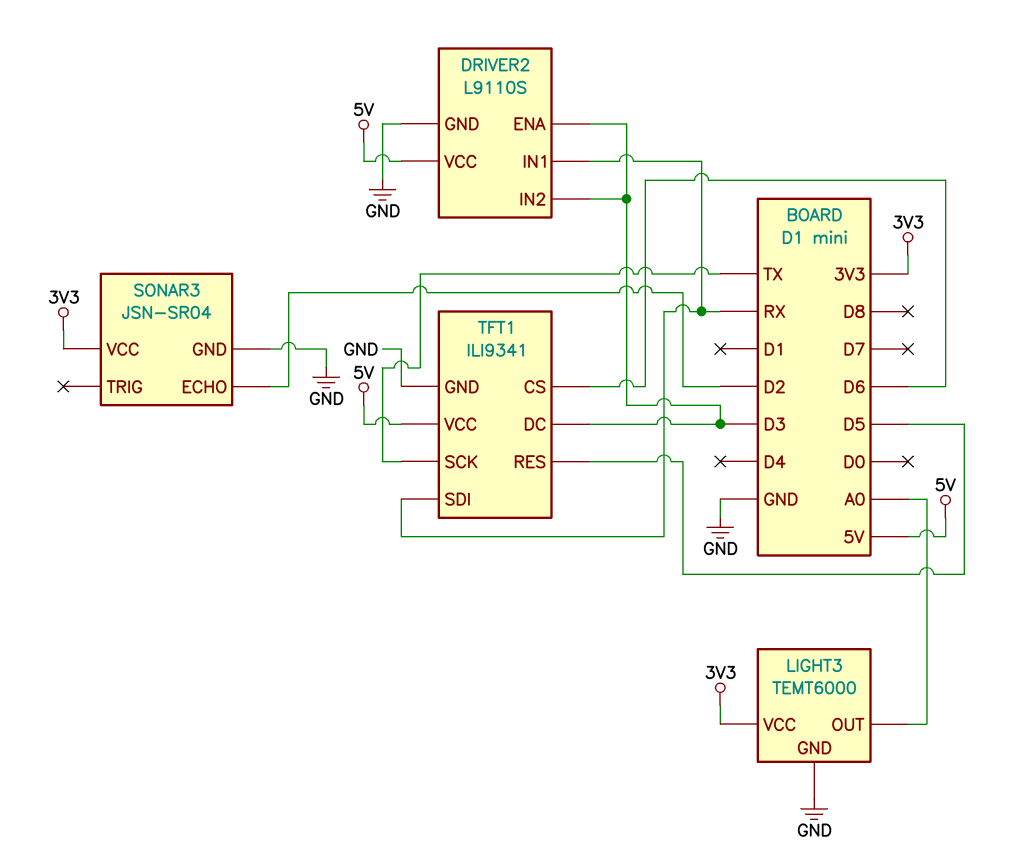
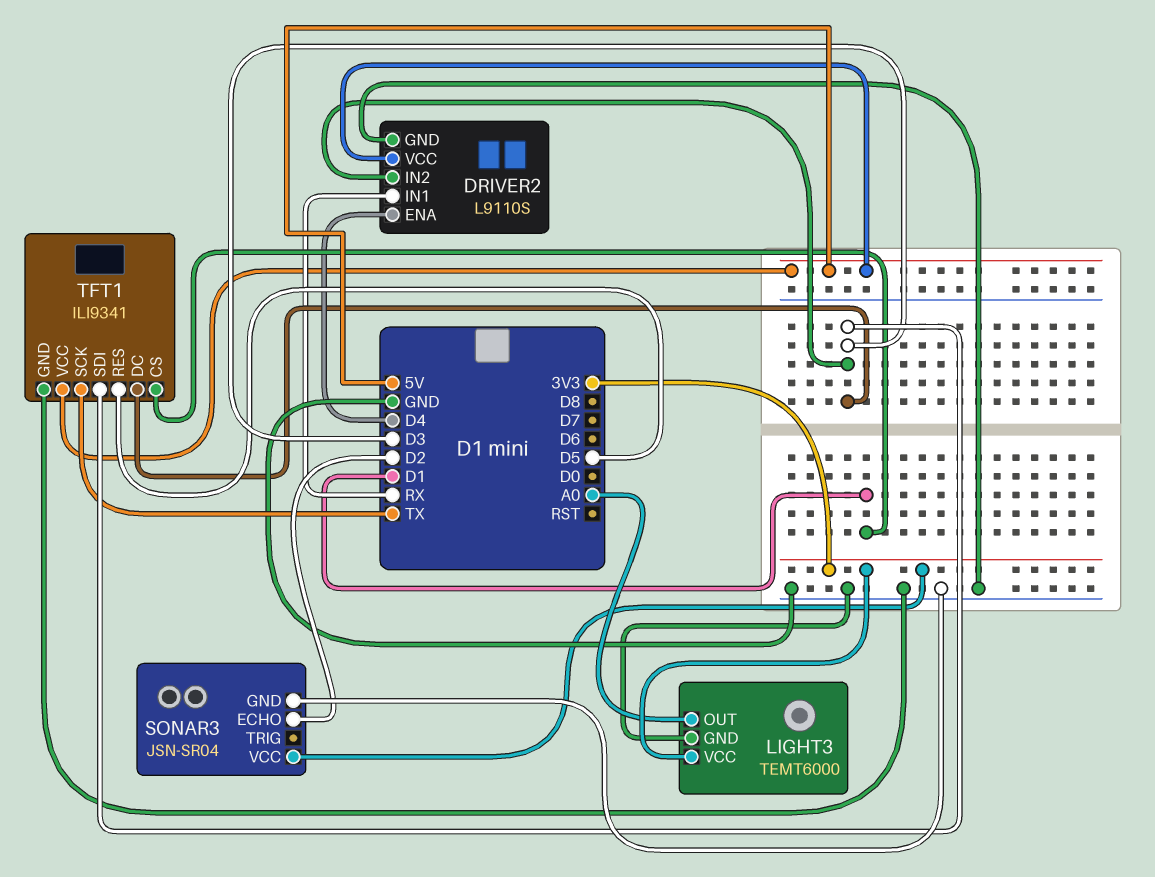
DRIVER2 pin ENA: D3 -> D4
TFT1 pin CS: D6 -> D1
TFT1 pin SDI: RX -> D3

